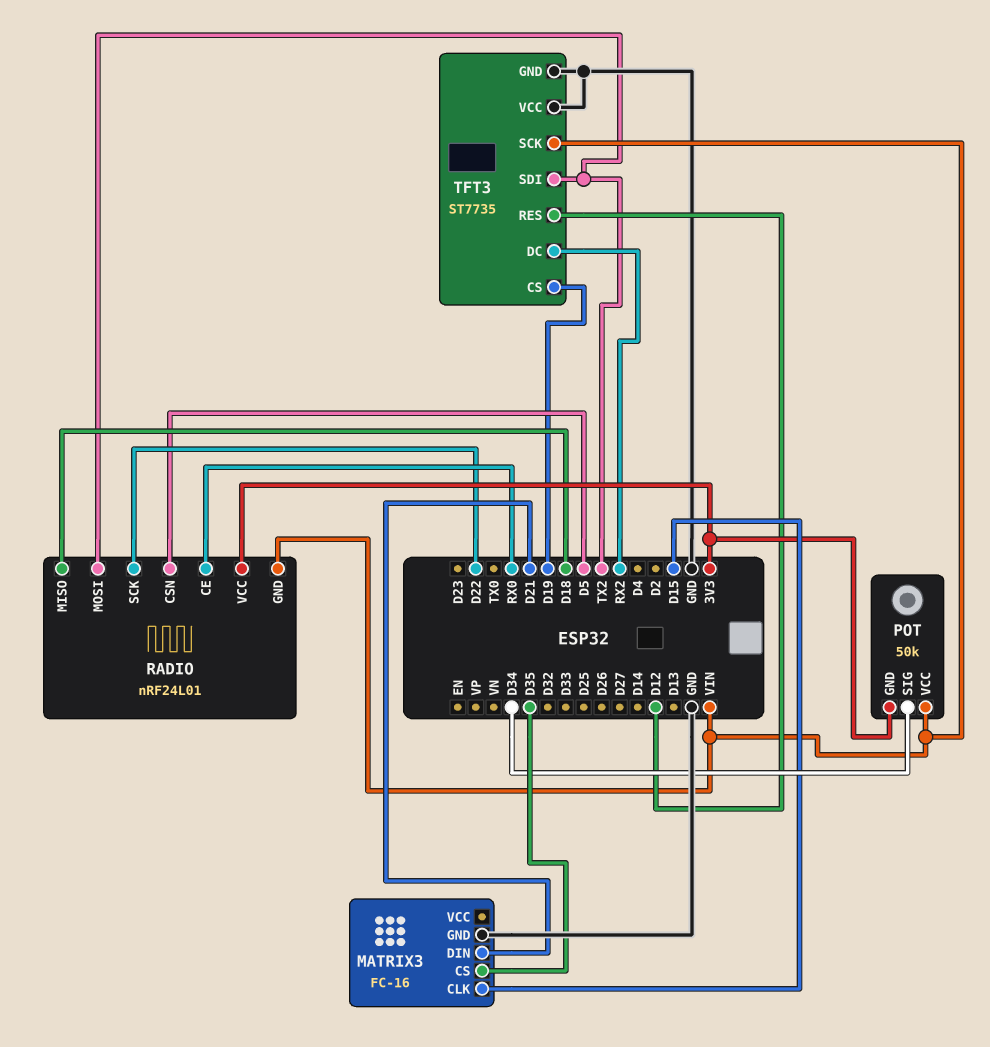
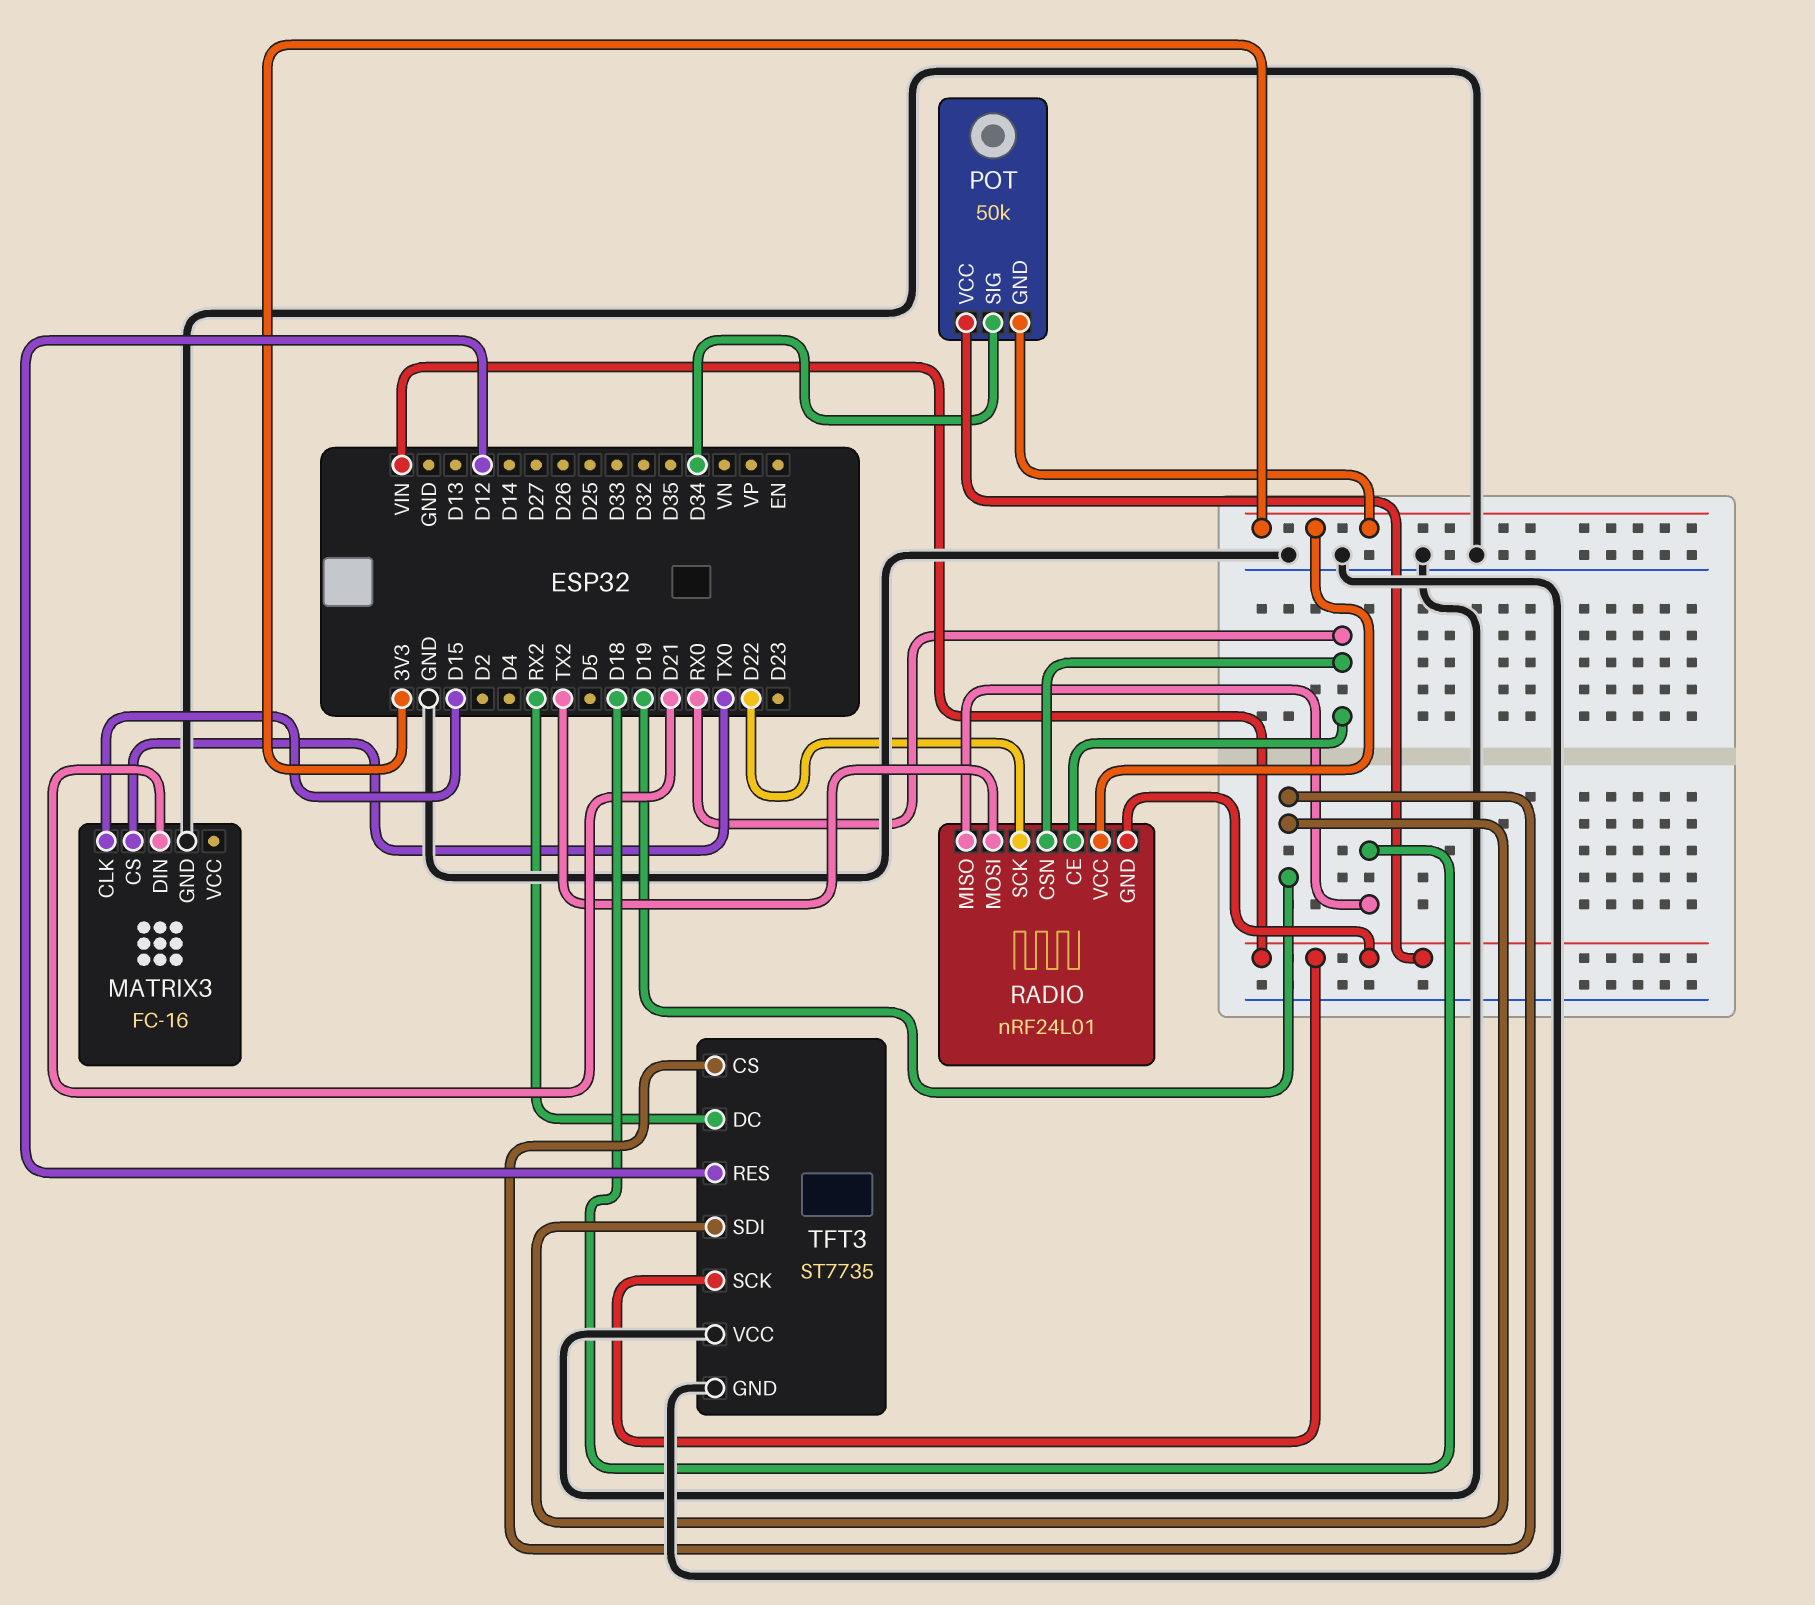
MATRIX3 pin CS: D35 -> TX0
RADIO pin CSN: D5 -> RX0
TFT3 pin SDI: TX2 -> D19

